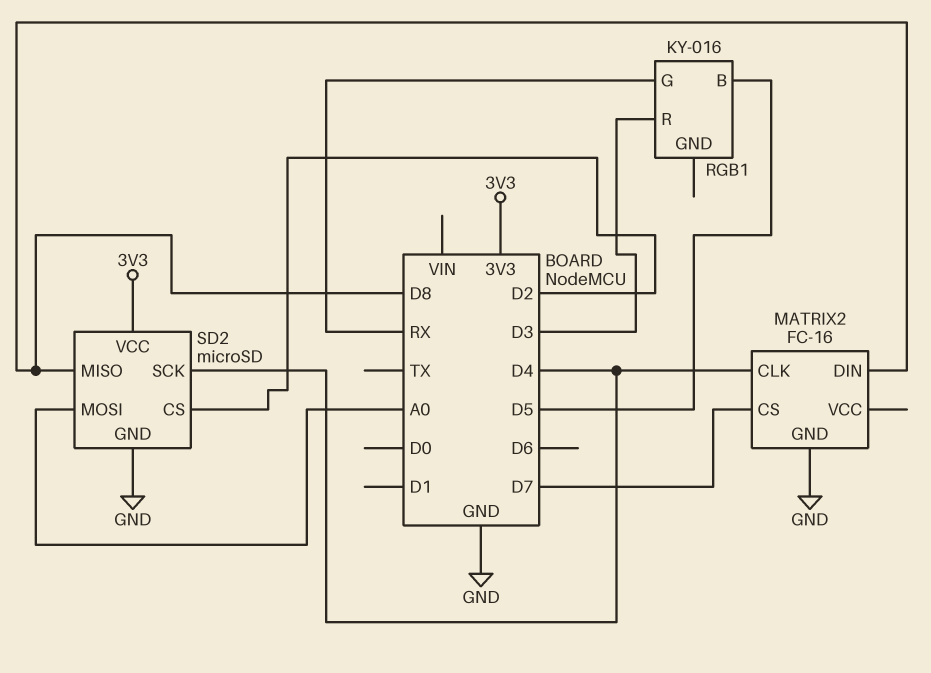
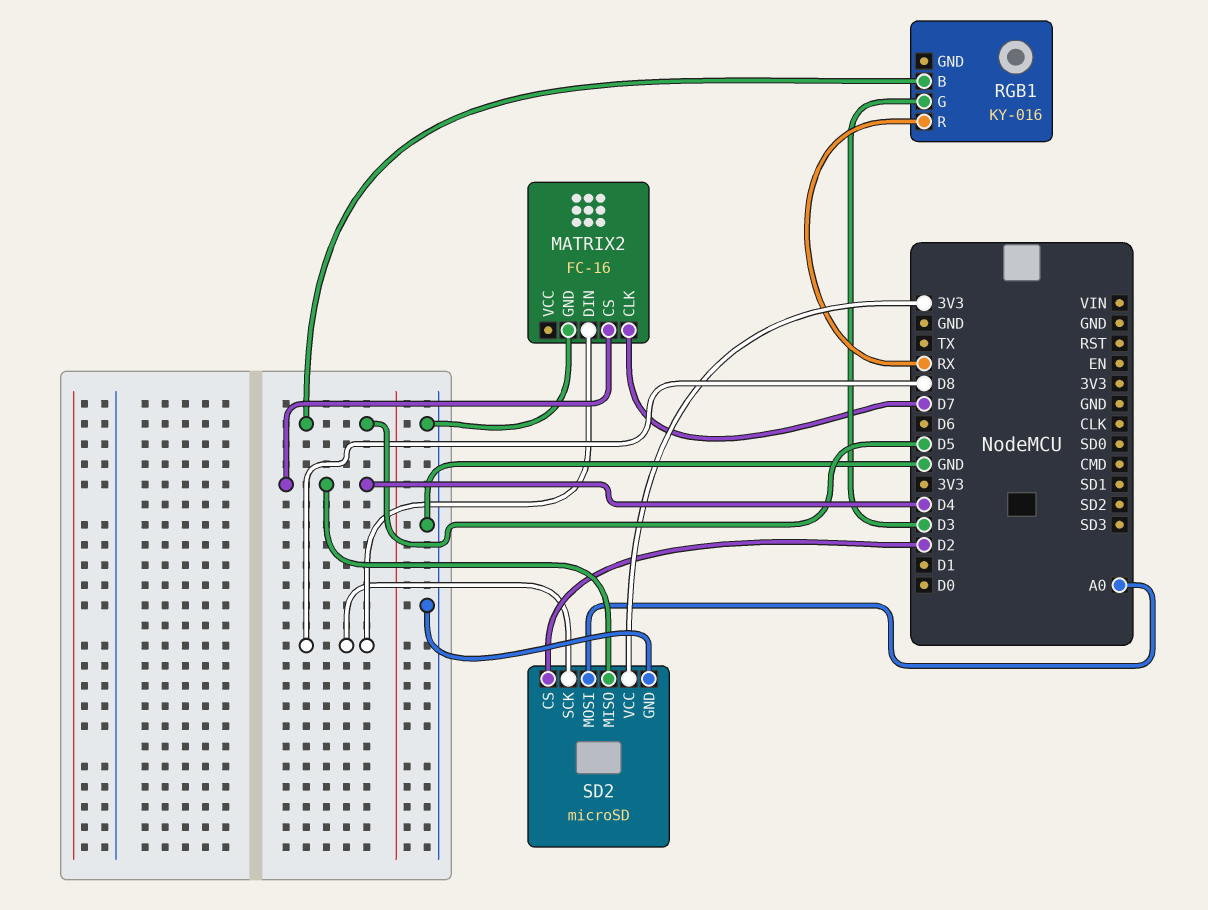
MATRIX2 pin CLK: D4 -> D7
MATRIX2 pin CS: D7 -> D4
RGB1 pin G: RX -> D3
RGB1 pin R: D3 -> RX
SD2 pin MISO: D8 -> D4
SD2 pin SCK: D4 -> D8

